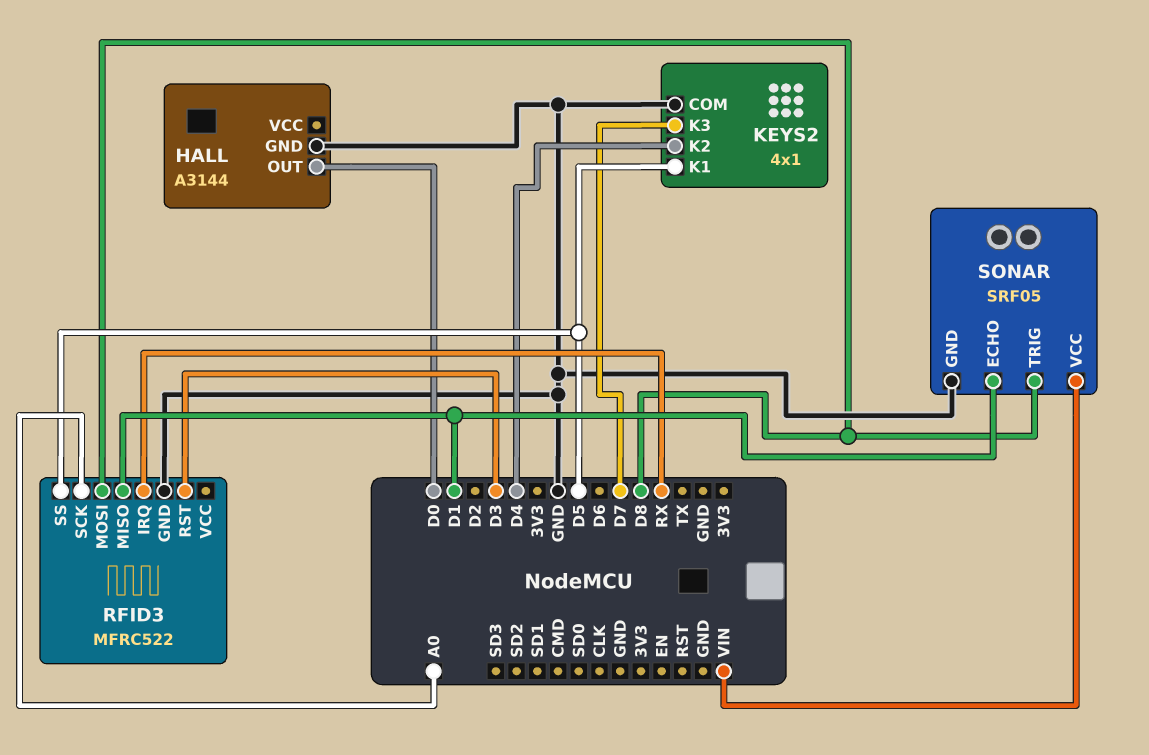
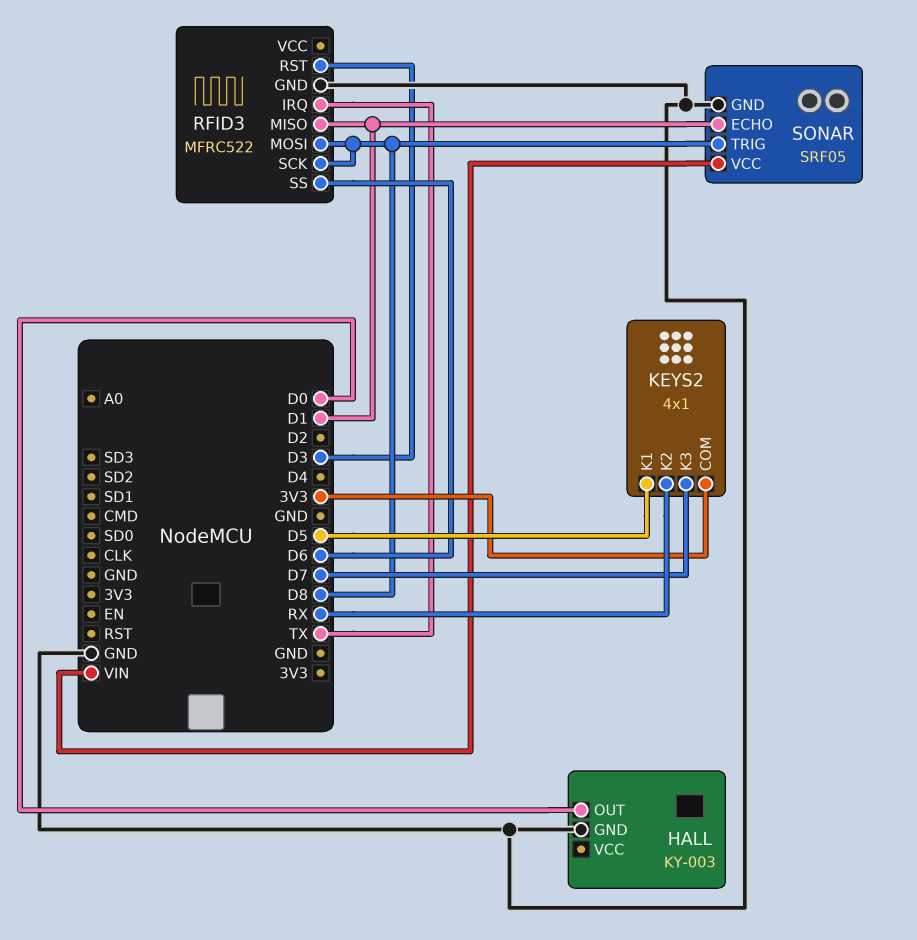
HALL: A3144 -> KY-003
KEYS2 pin COM: GND -> 3V3
KEYS2 pin K2: D4 -> RX
RFID3 pin IRQ: RX -> TX
RFID3 pin SCK: A0 -> D8
RFID3 pin SS: D5 -> D6

